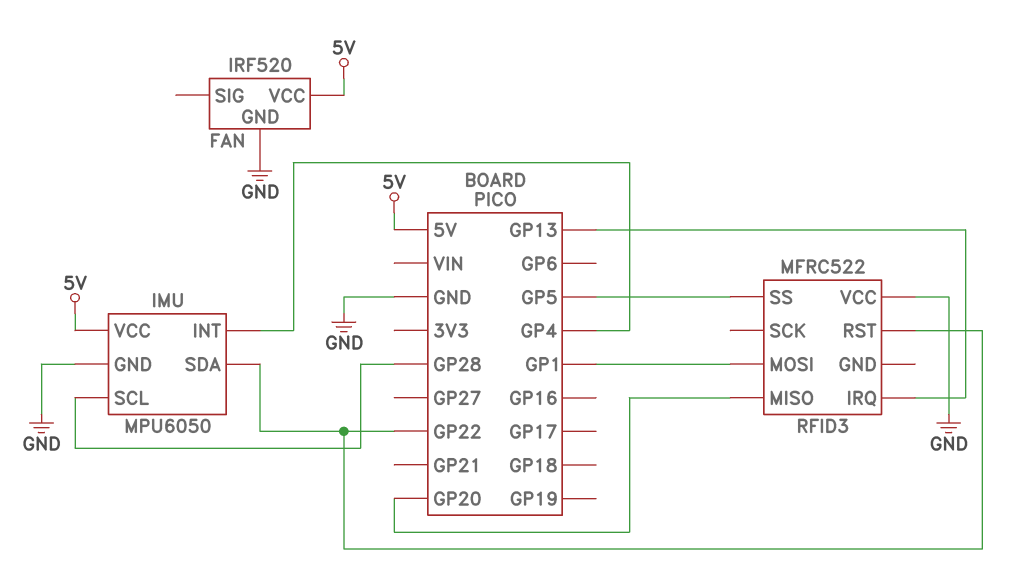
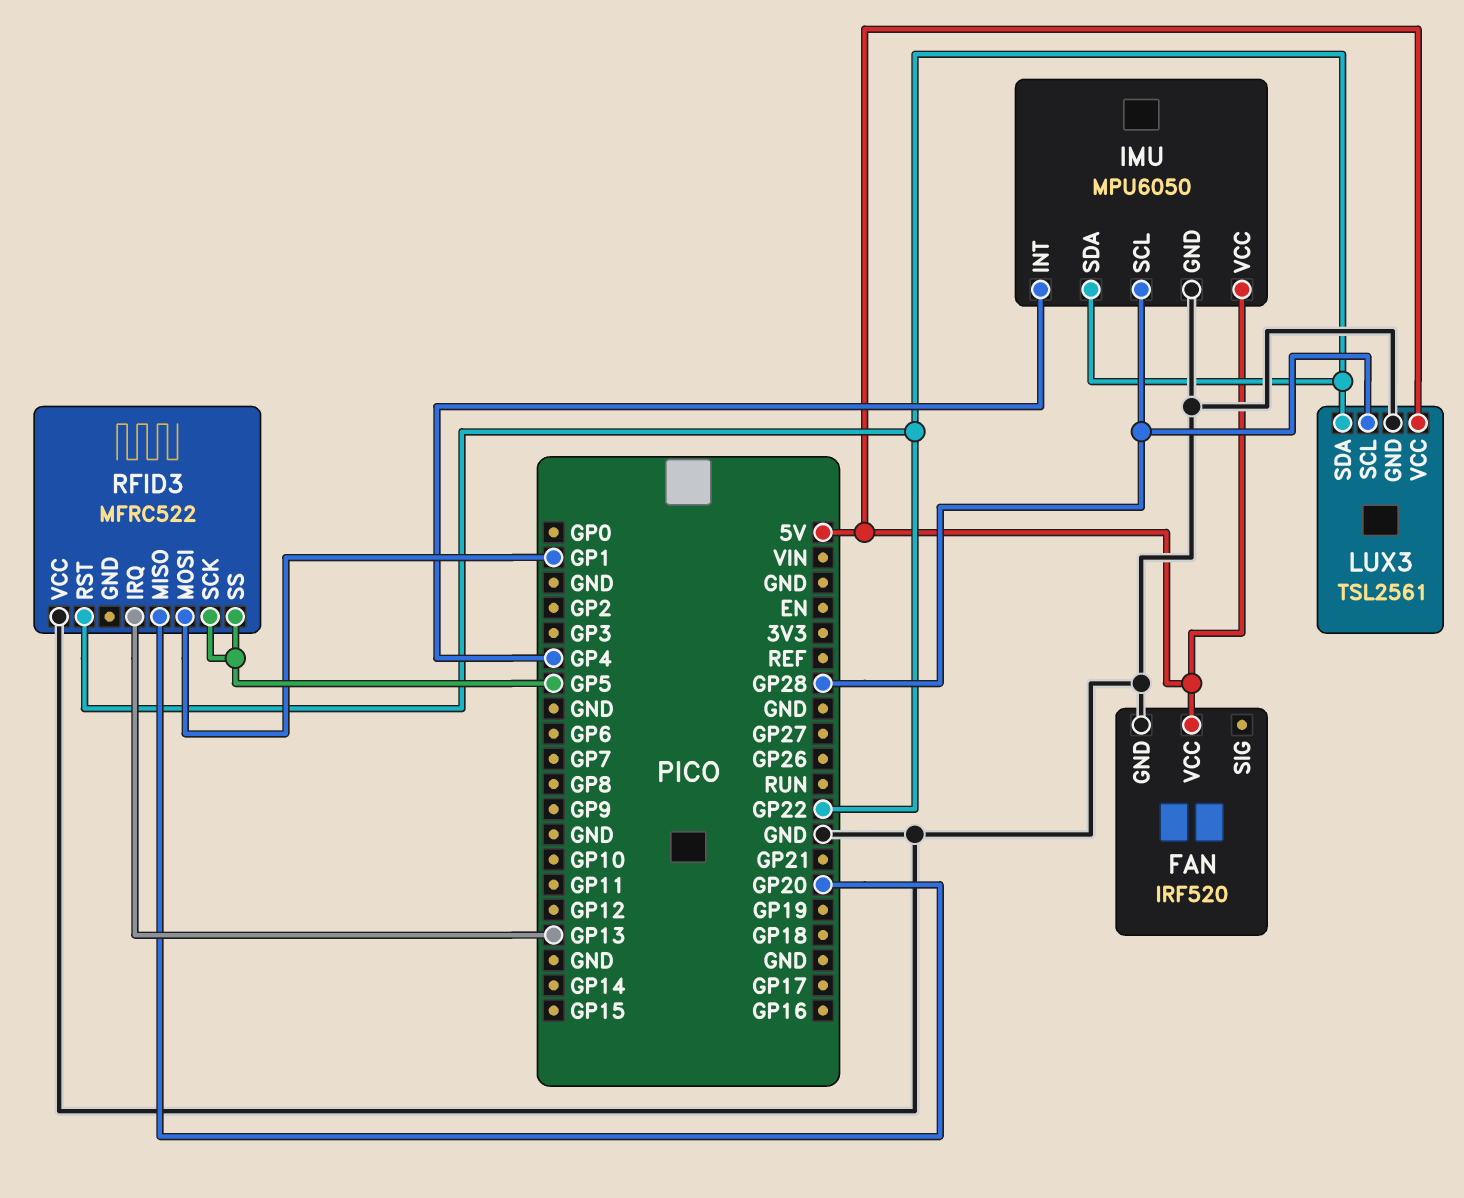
LUX3: none -> TSL2561
LUX3 pin GND: none -> GND
LUX3 pin SCL: none -> GP28
LUX3 pin SDA: none -> GP22
LUX3 pin VCC: none -> 5V
RFID3 pin SCK: none -> GP5

